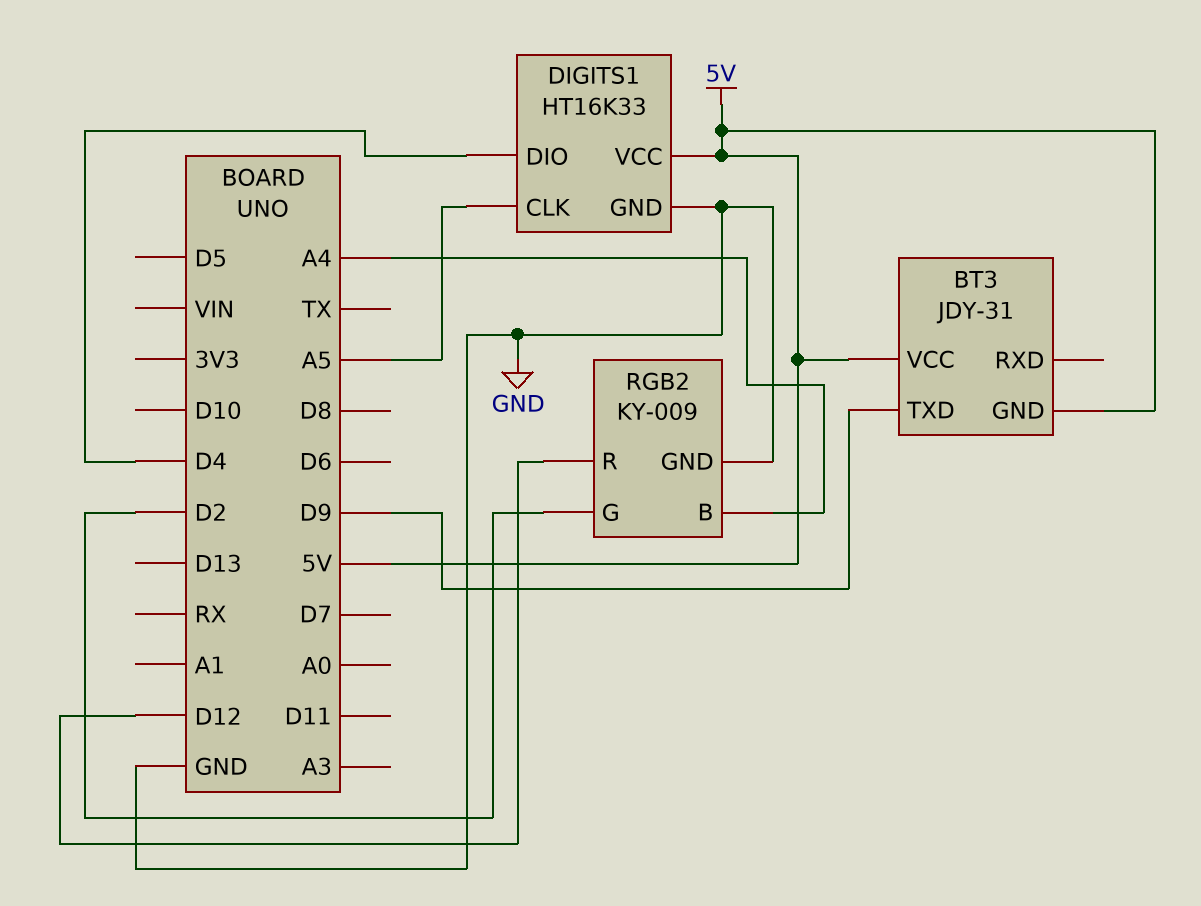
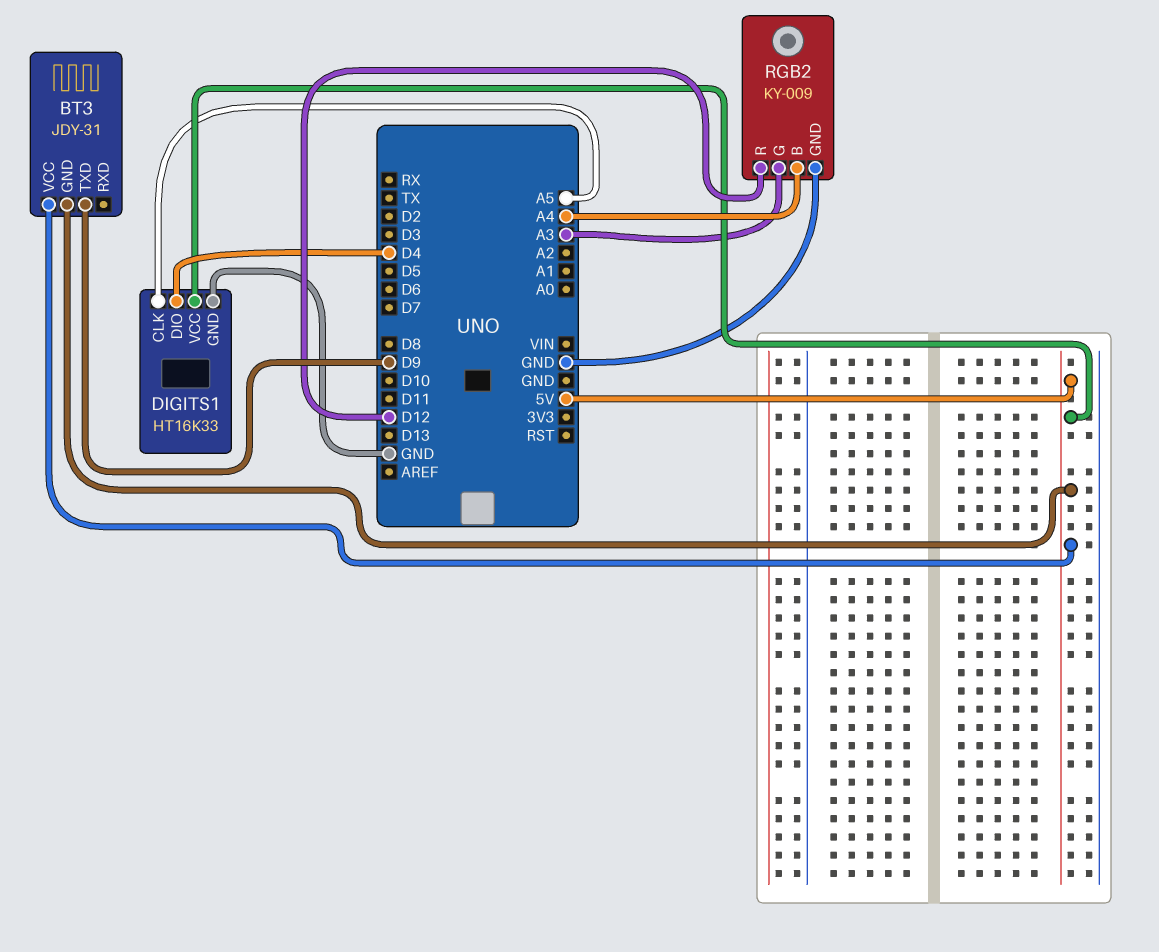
RGB2 pin G: D2 -> A3

